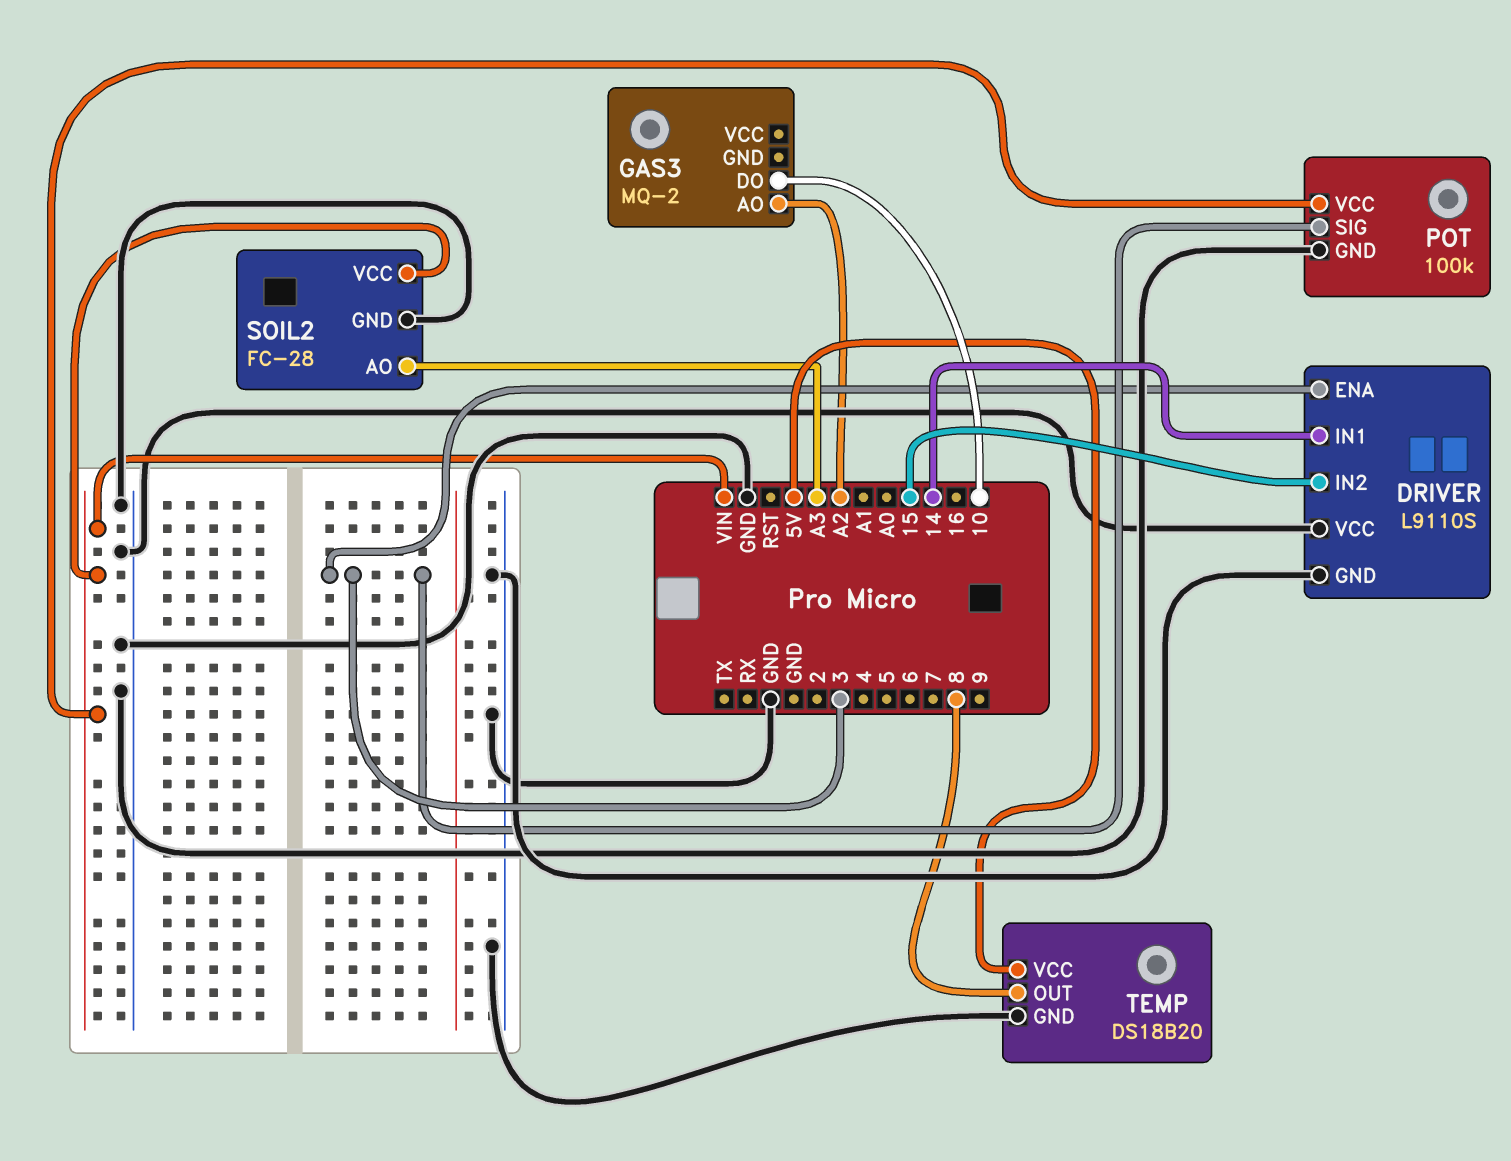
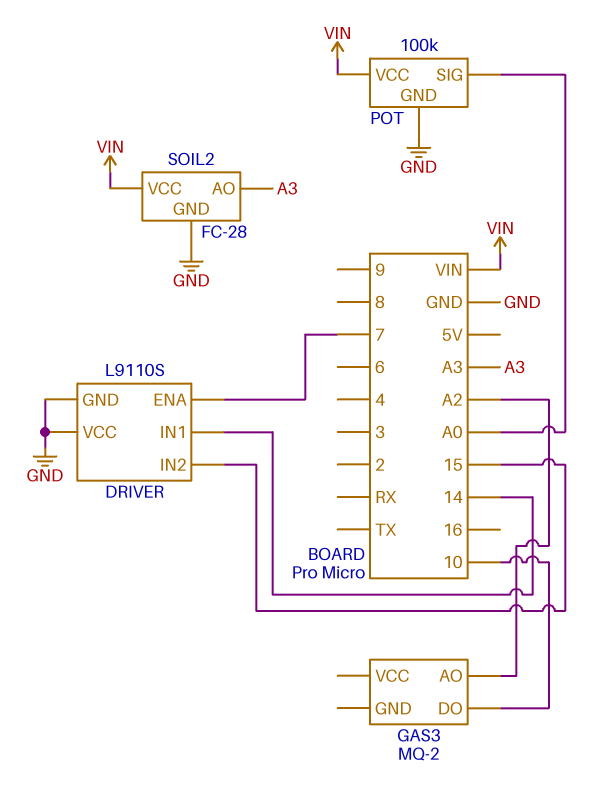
DRIVER pin ENA: 3 -> 7
POT pin SIG: 3 -> A0
TEMP: DS18B20 -> none
TEMP pin GND: GND -> none
TEMP pin OUT: 8 -> none
TEMP pin VCC: 5V -> none

